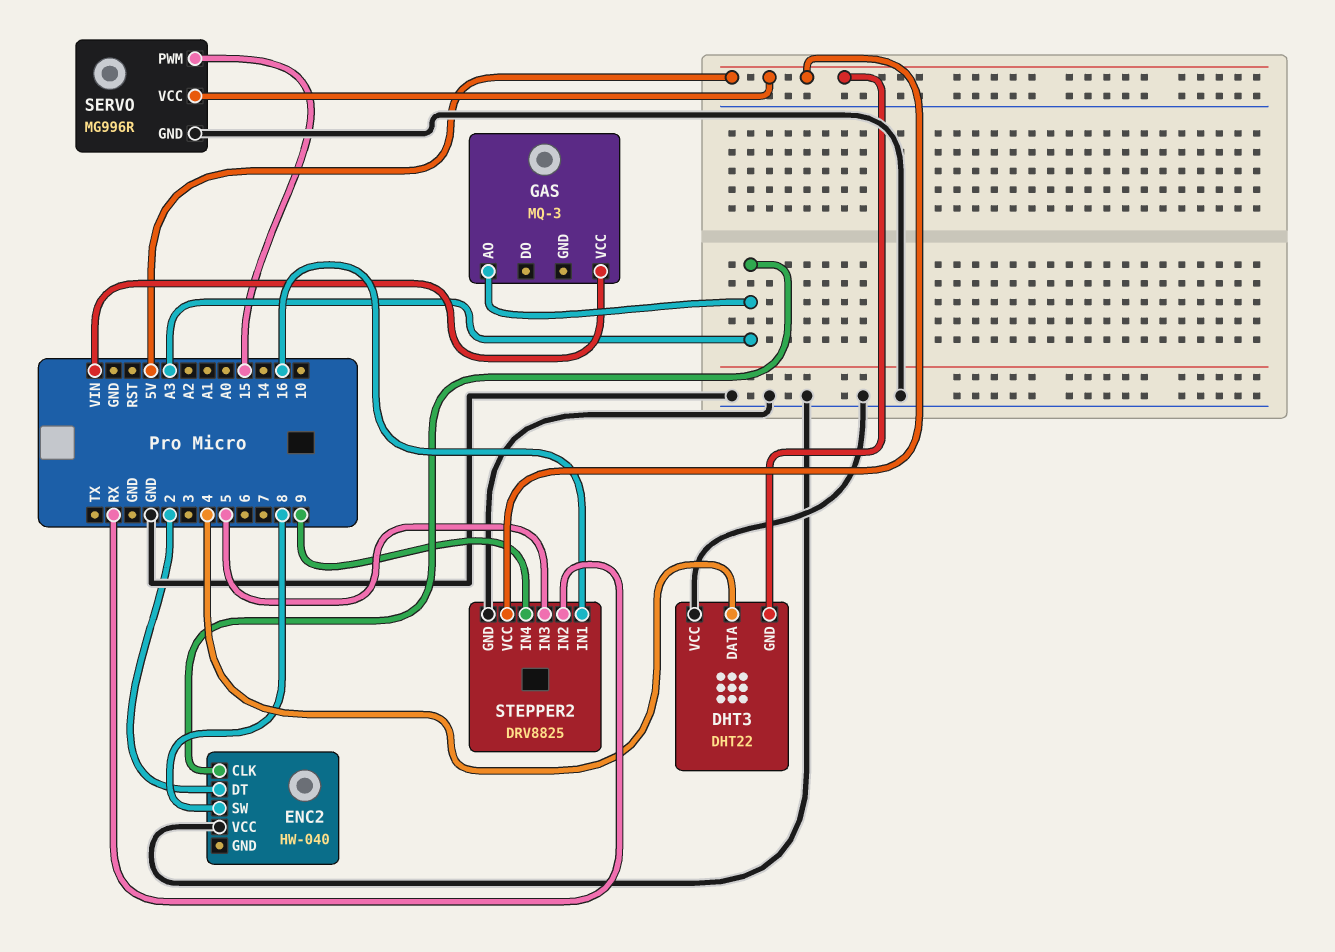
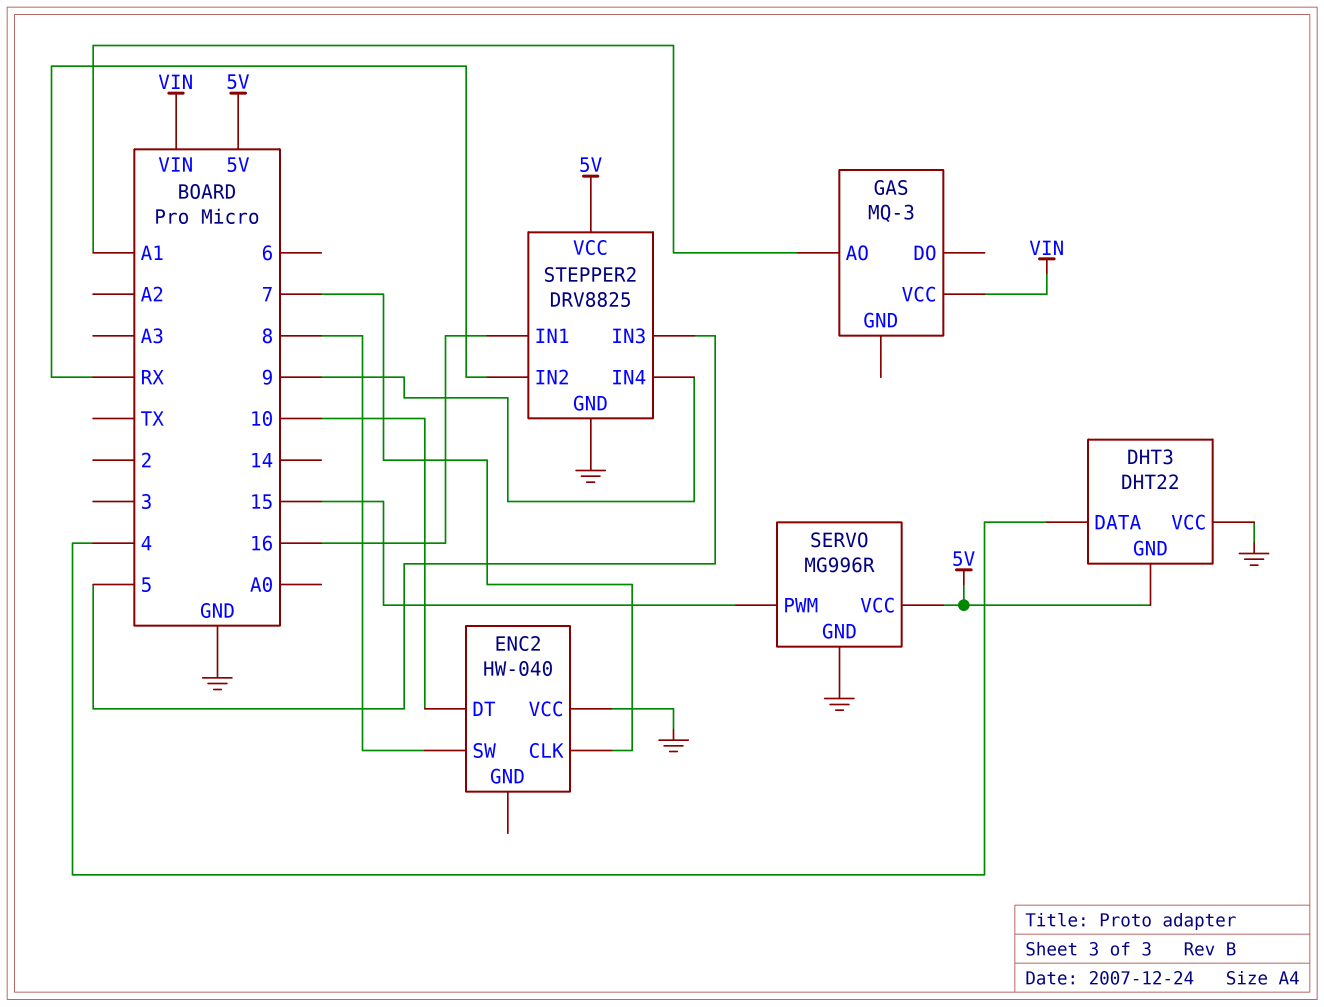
ENC2 pin CLK: A3 -> 7
ENC2 pin DT: 2 -> 10
GAS pin AO: A3 -> A1

